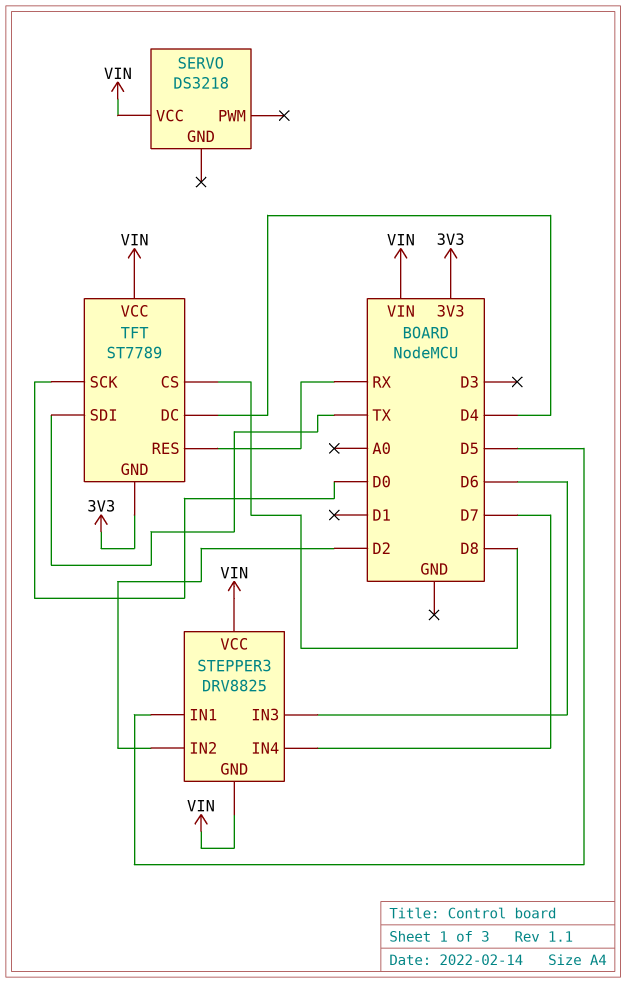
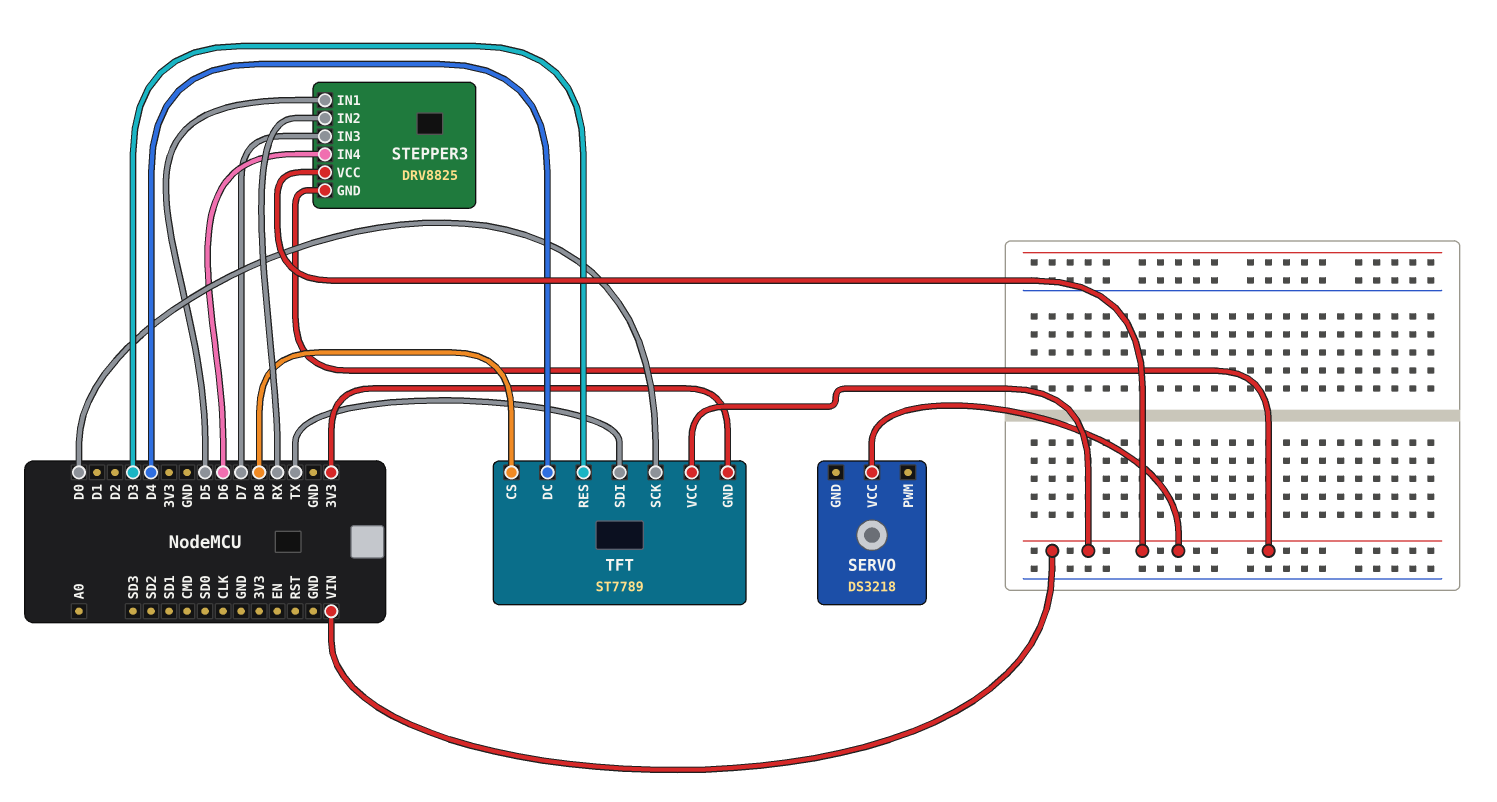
STEPPER3 pin IN2: D2 -> RX
STEPPER3 pin IN3: D6 -> D7
STEPPER3 pin IN4: D7 -> D6
TFT pin RES: RX -> D3

